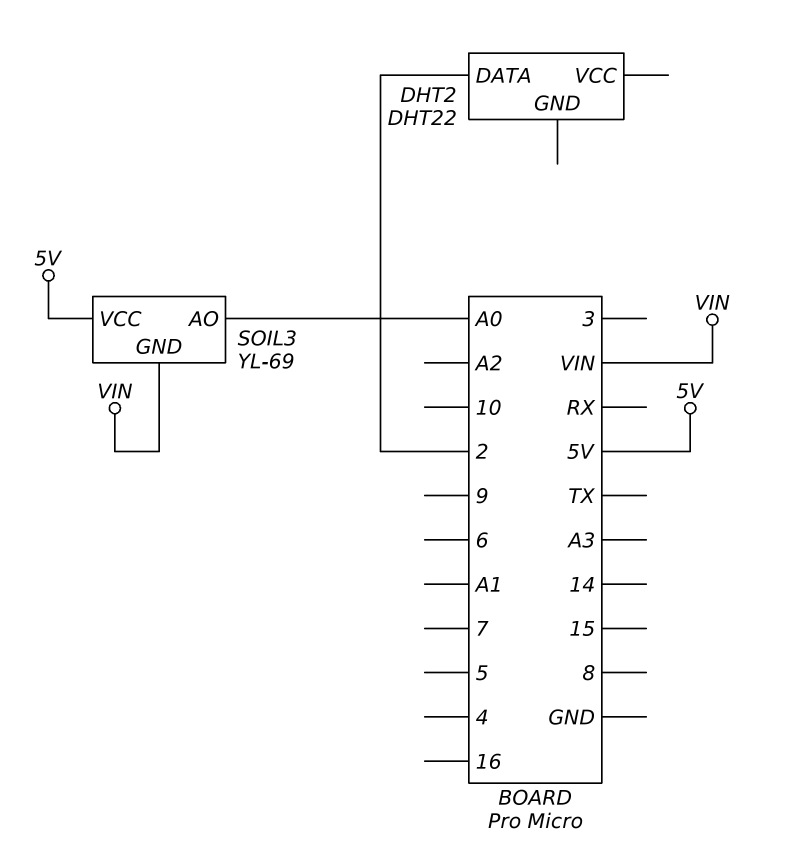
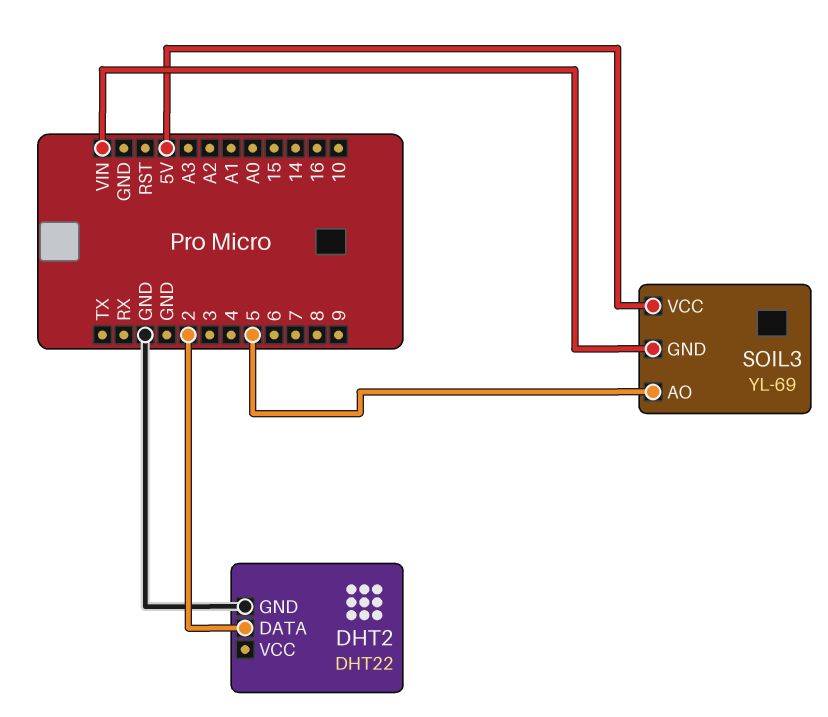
DHT2 pin GND: none -> GND
SOIL3 pin AO: A0 -> 5

